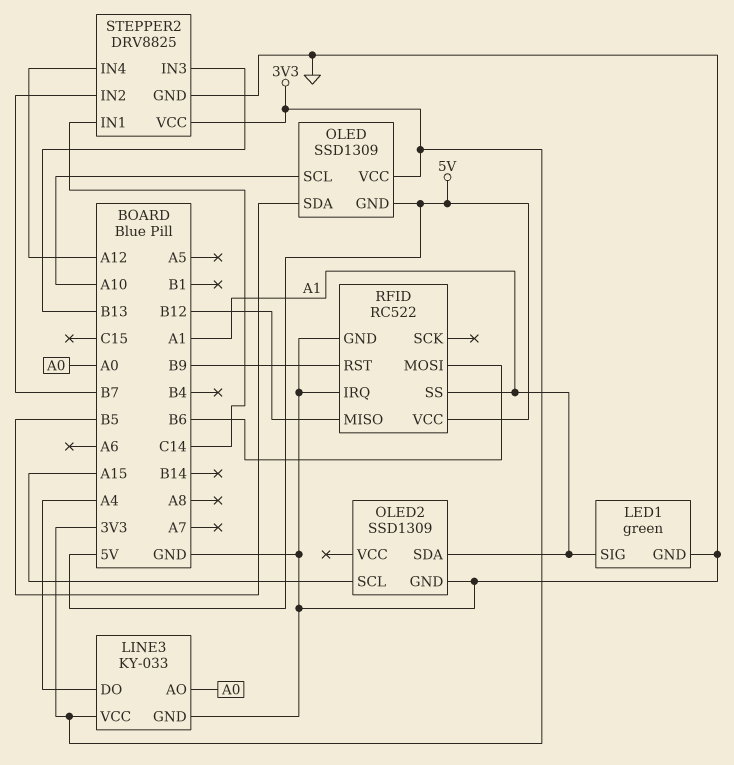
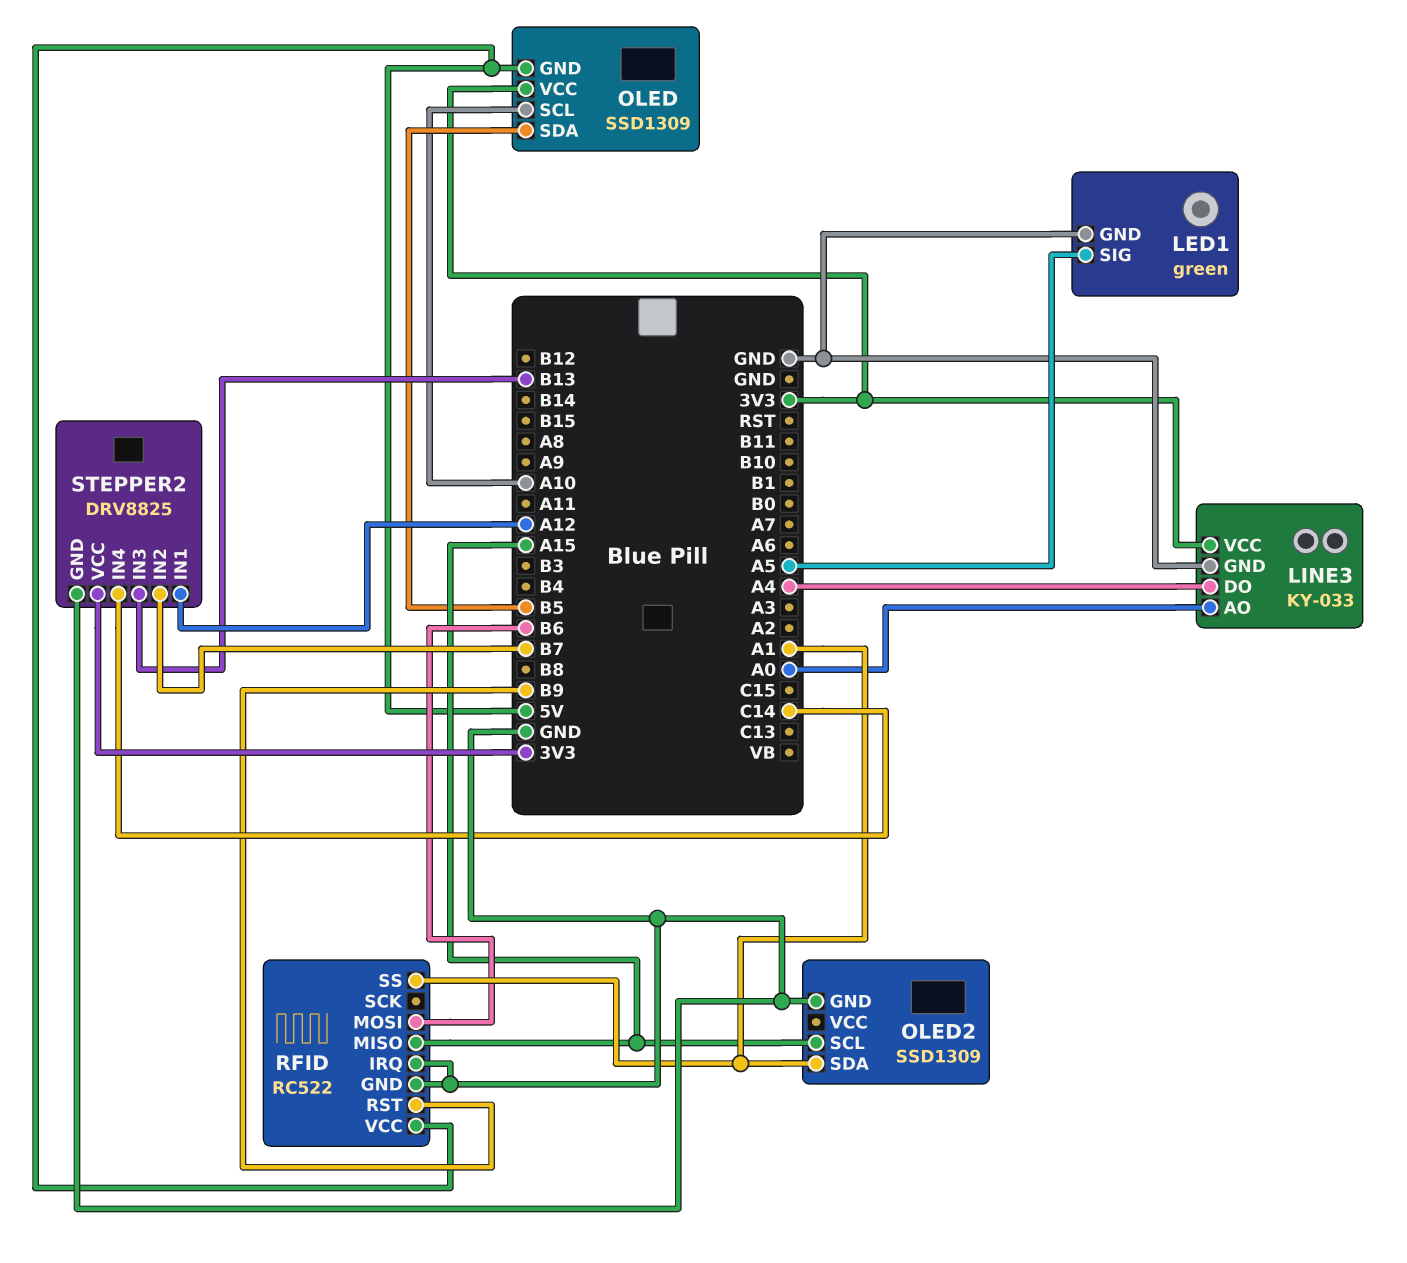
LED1 pin SIG: A1 -> A5
RFID pin MISO: B12 -> A15
STEPPER2 pin IN1: C14 -> A12
STEPPER2 pin IN4: A12 -> C14

